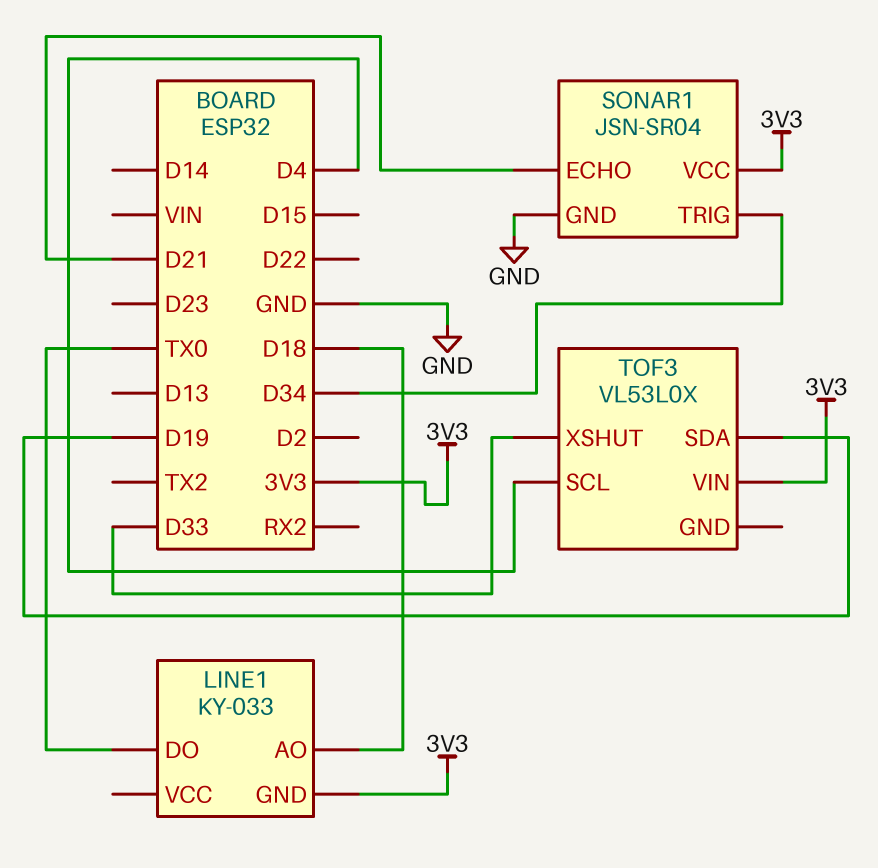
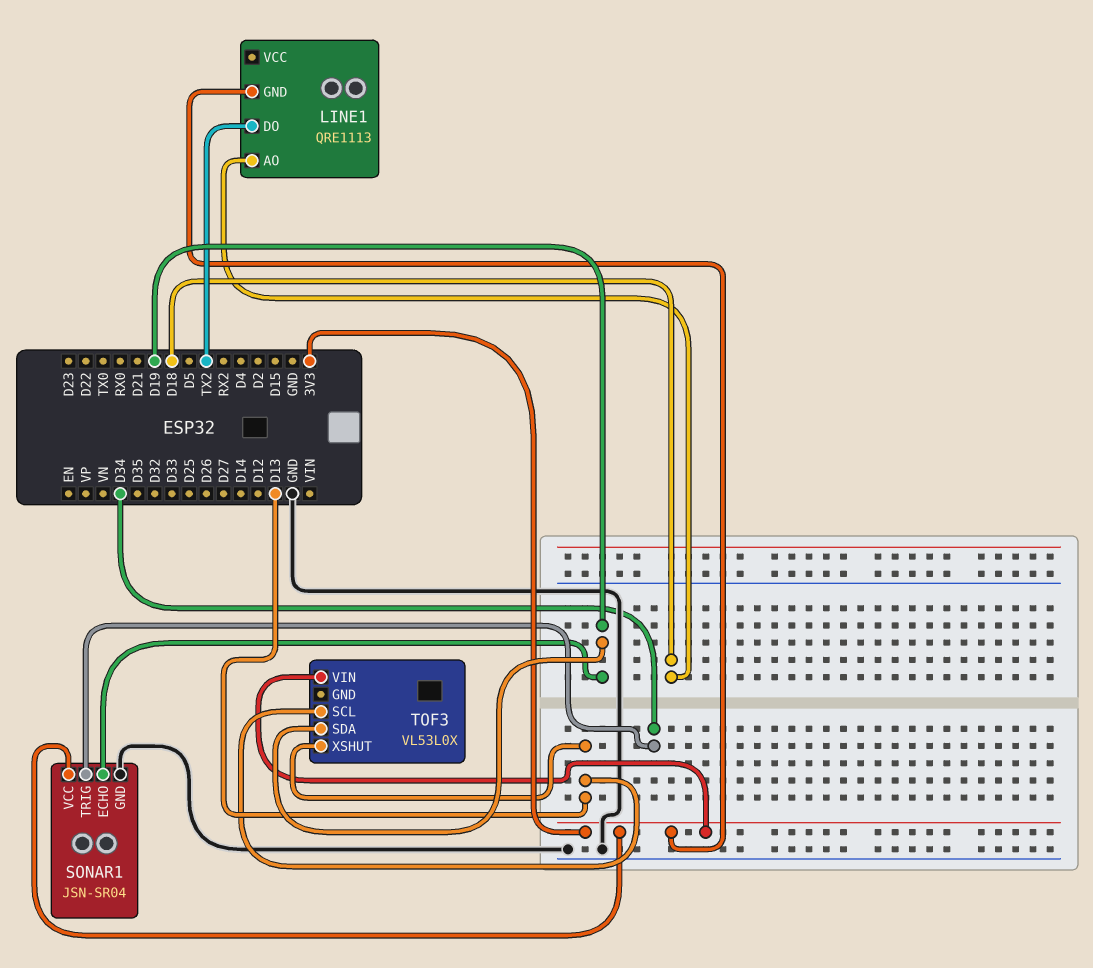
LINE1: KY-033 -> QRE1113
LINE1 pin DO: TX0 -> TX2
SONAR1 pin ECHO: D21 -> D19
TOF3 pin SCL: D4 -> D13
TOF3 pin XSHUT: D33 -> D13

